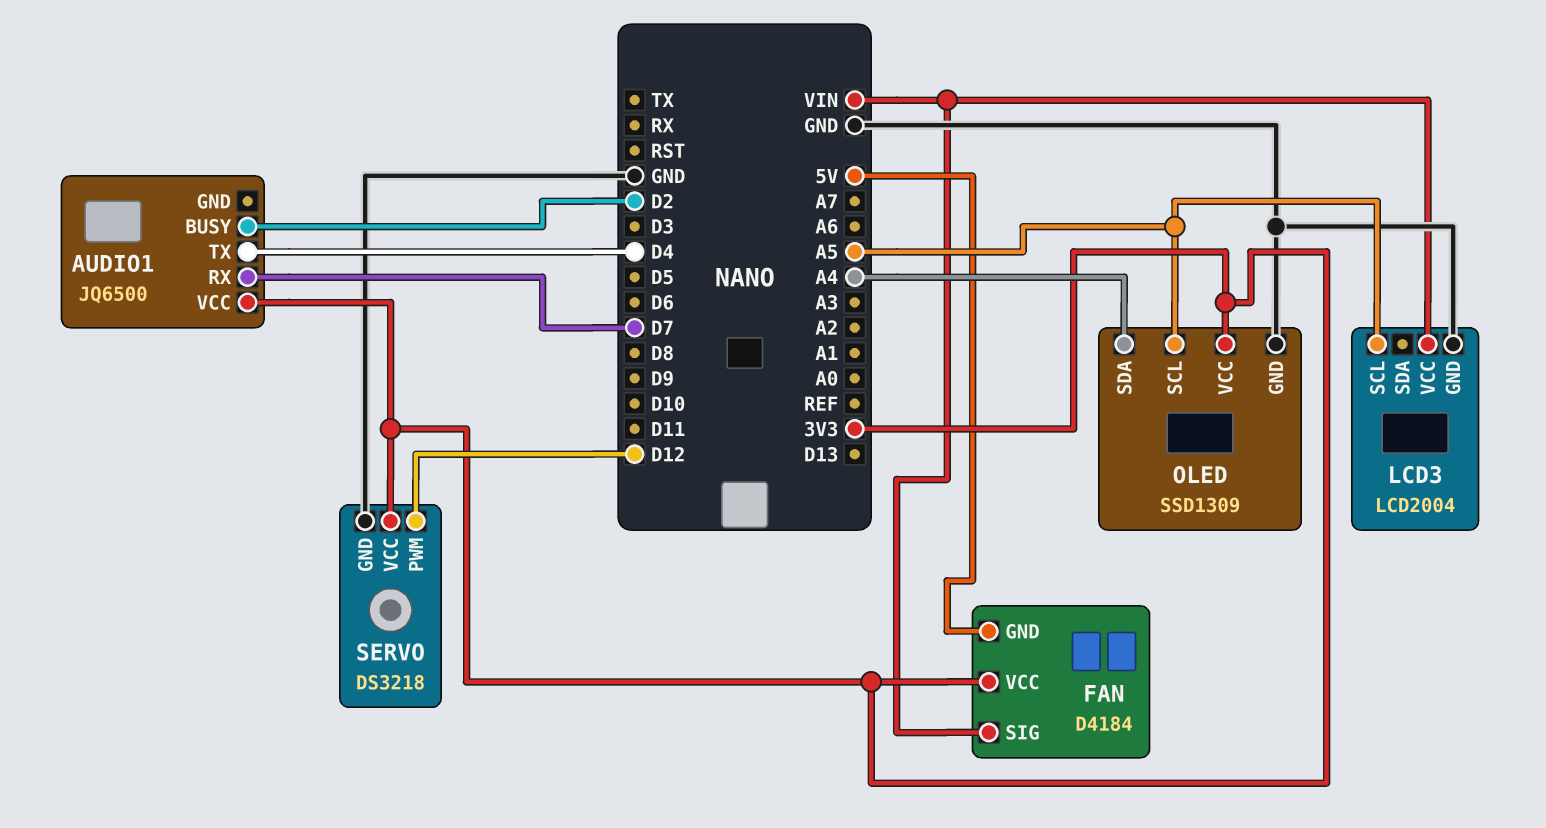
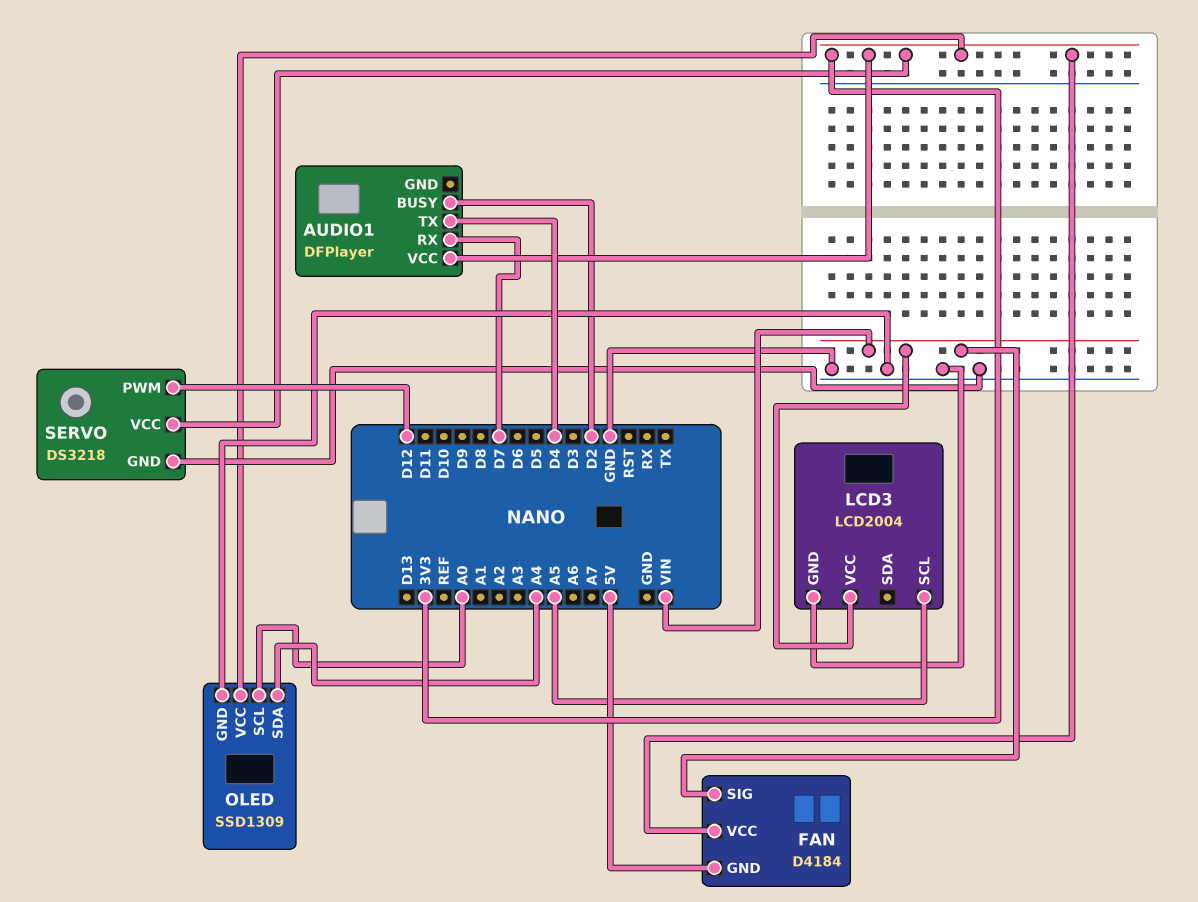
AUDIO1: JQ6500 -> DFPlayer
OLED pin SCL: A5 -> A0

